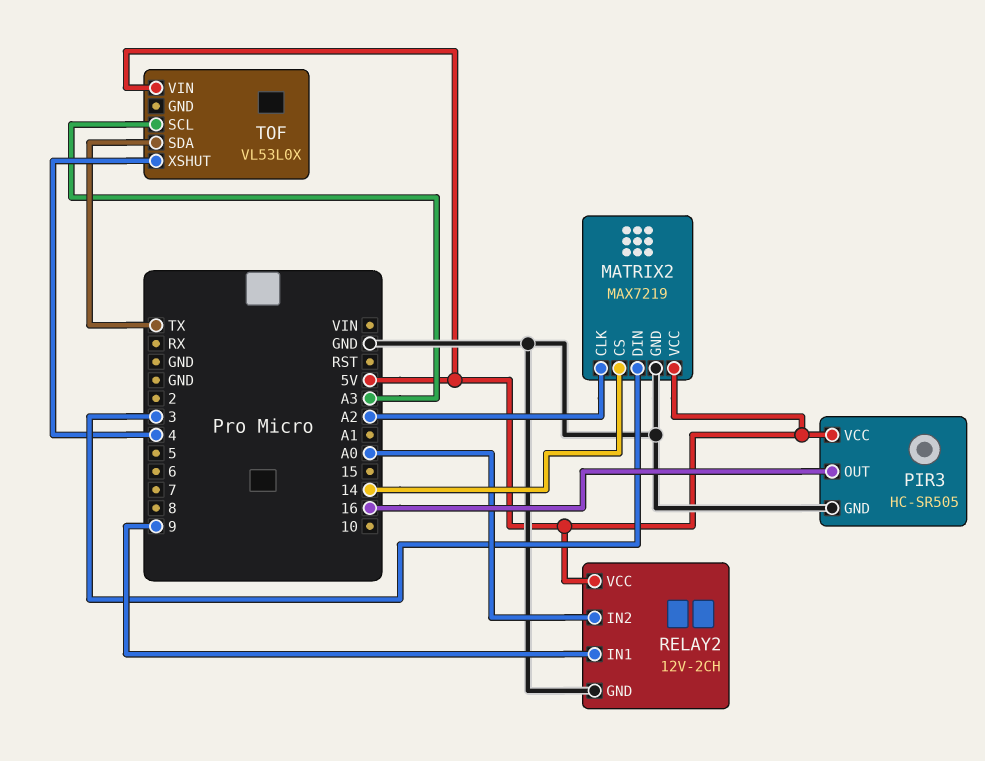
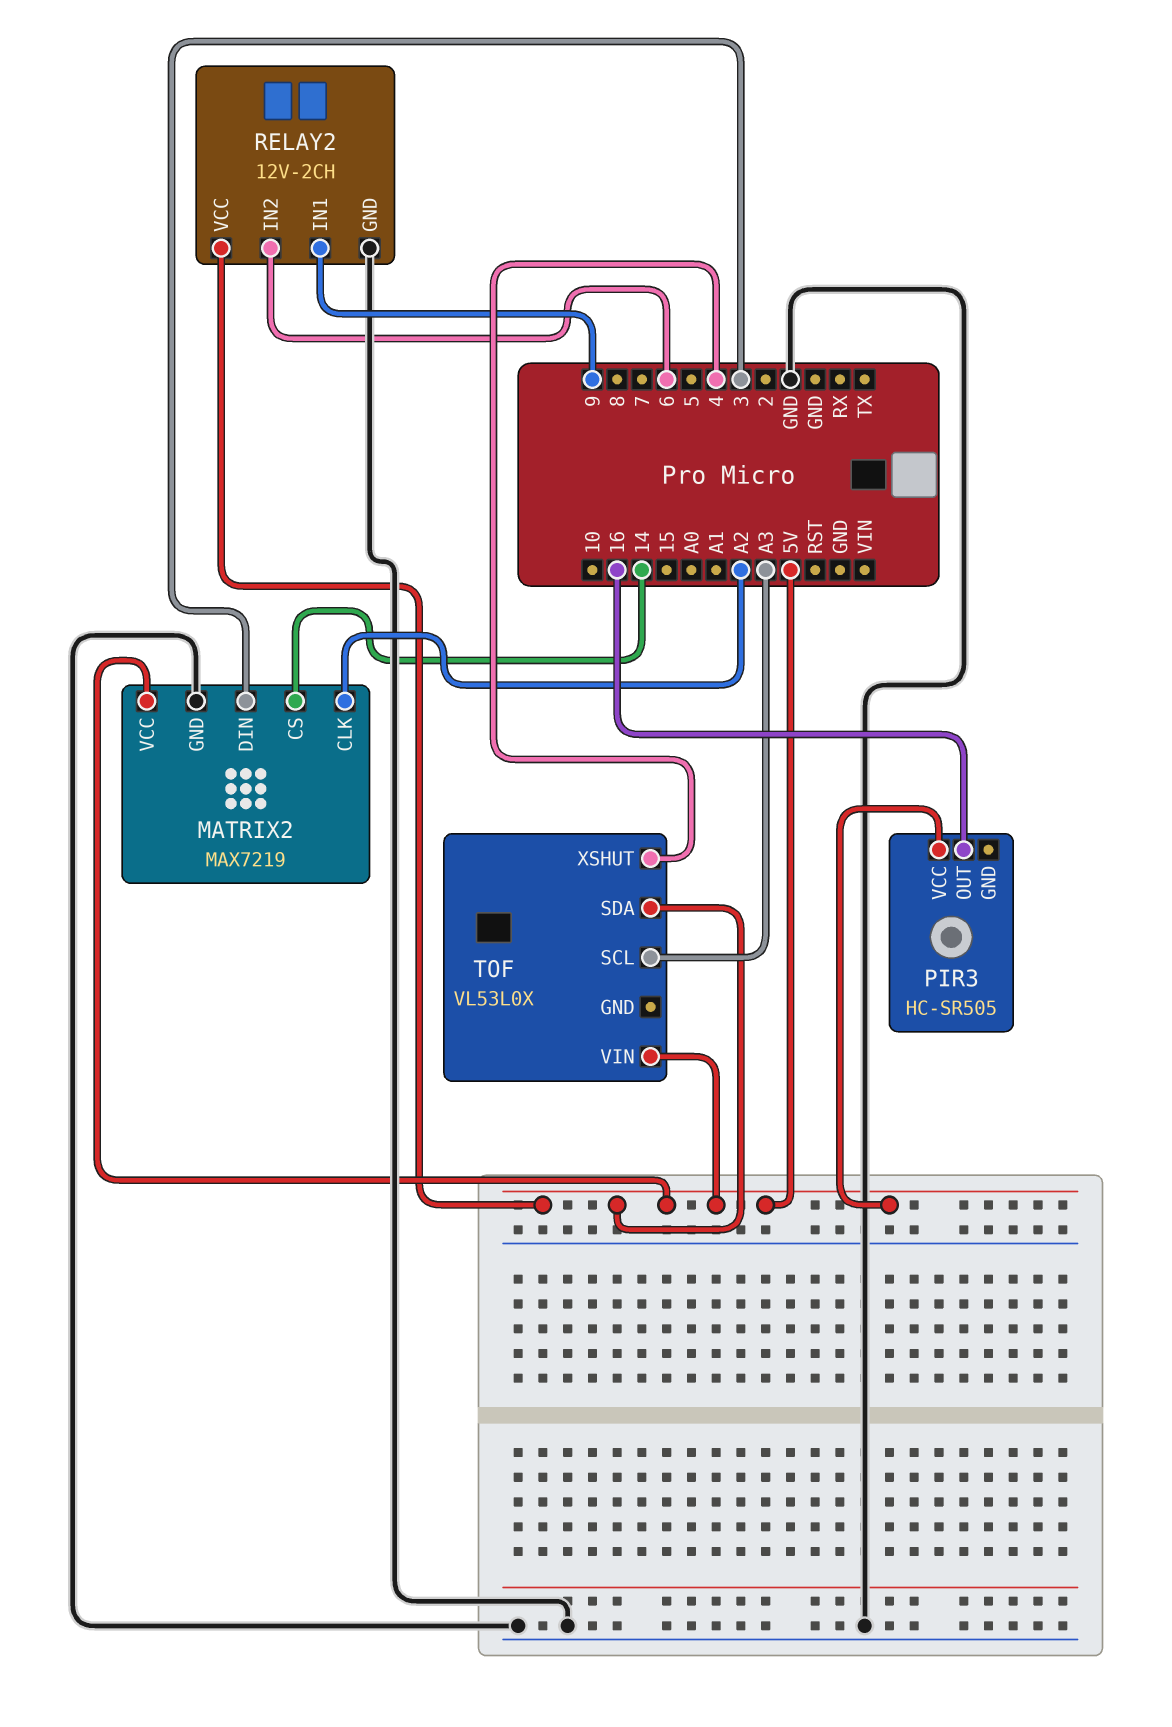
PIR3 pin GND: GND -> none
RELAY2 pin IN2: A0 -> 6
TOF pin SDA: TX -> 5V

